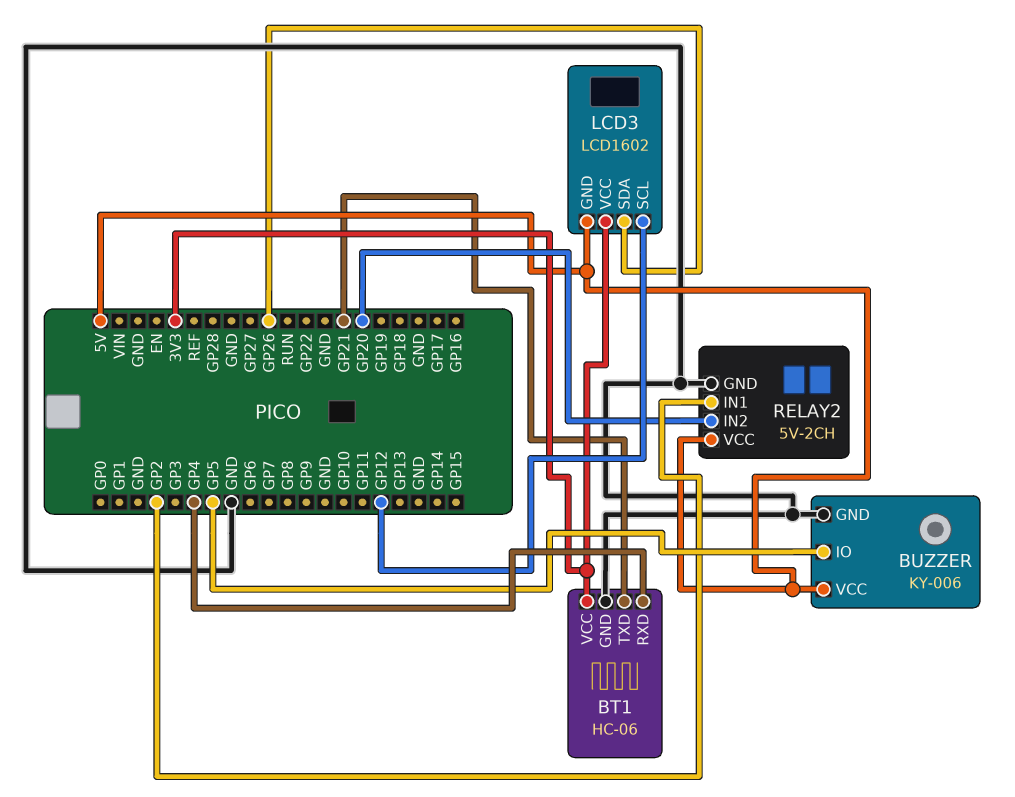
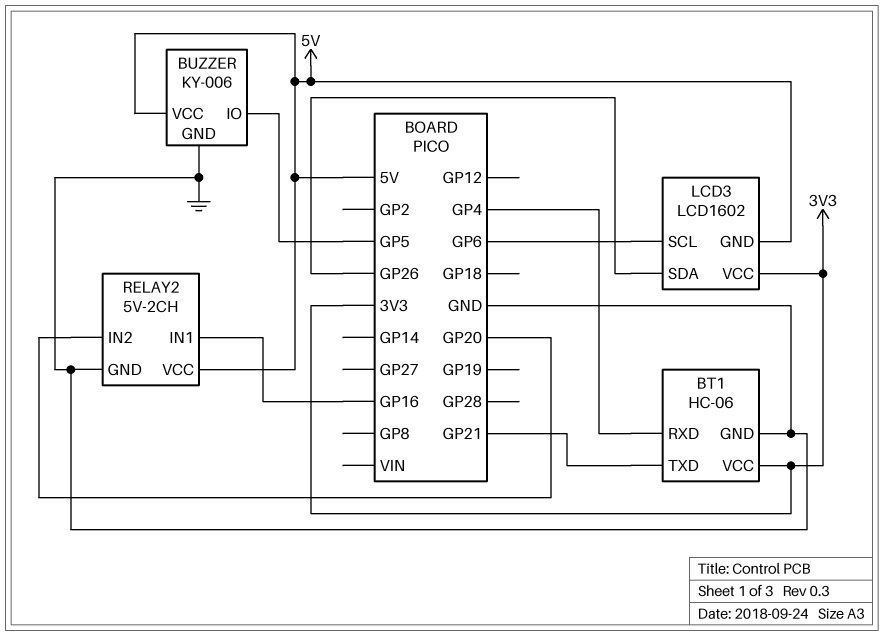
LCD3 pin SCL: GP12 -> GP6
RELAY2 pin IN1: GP2 -> GP16

